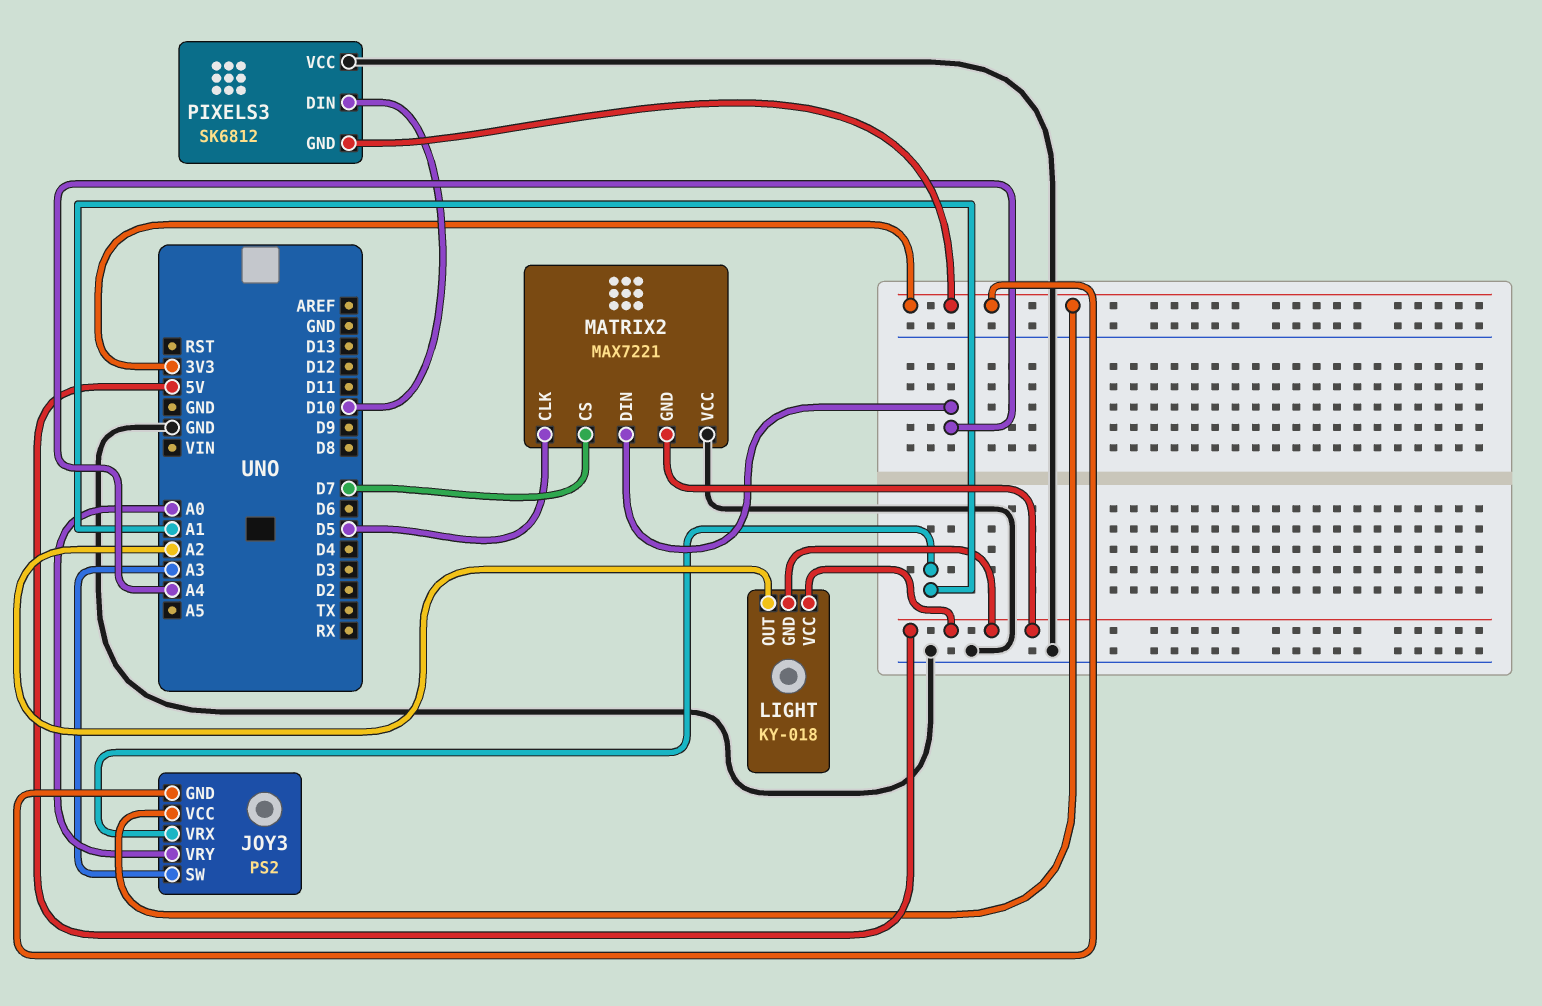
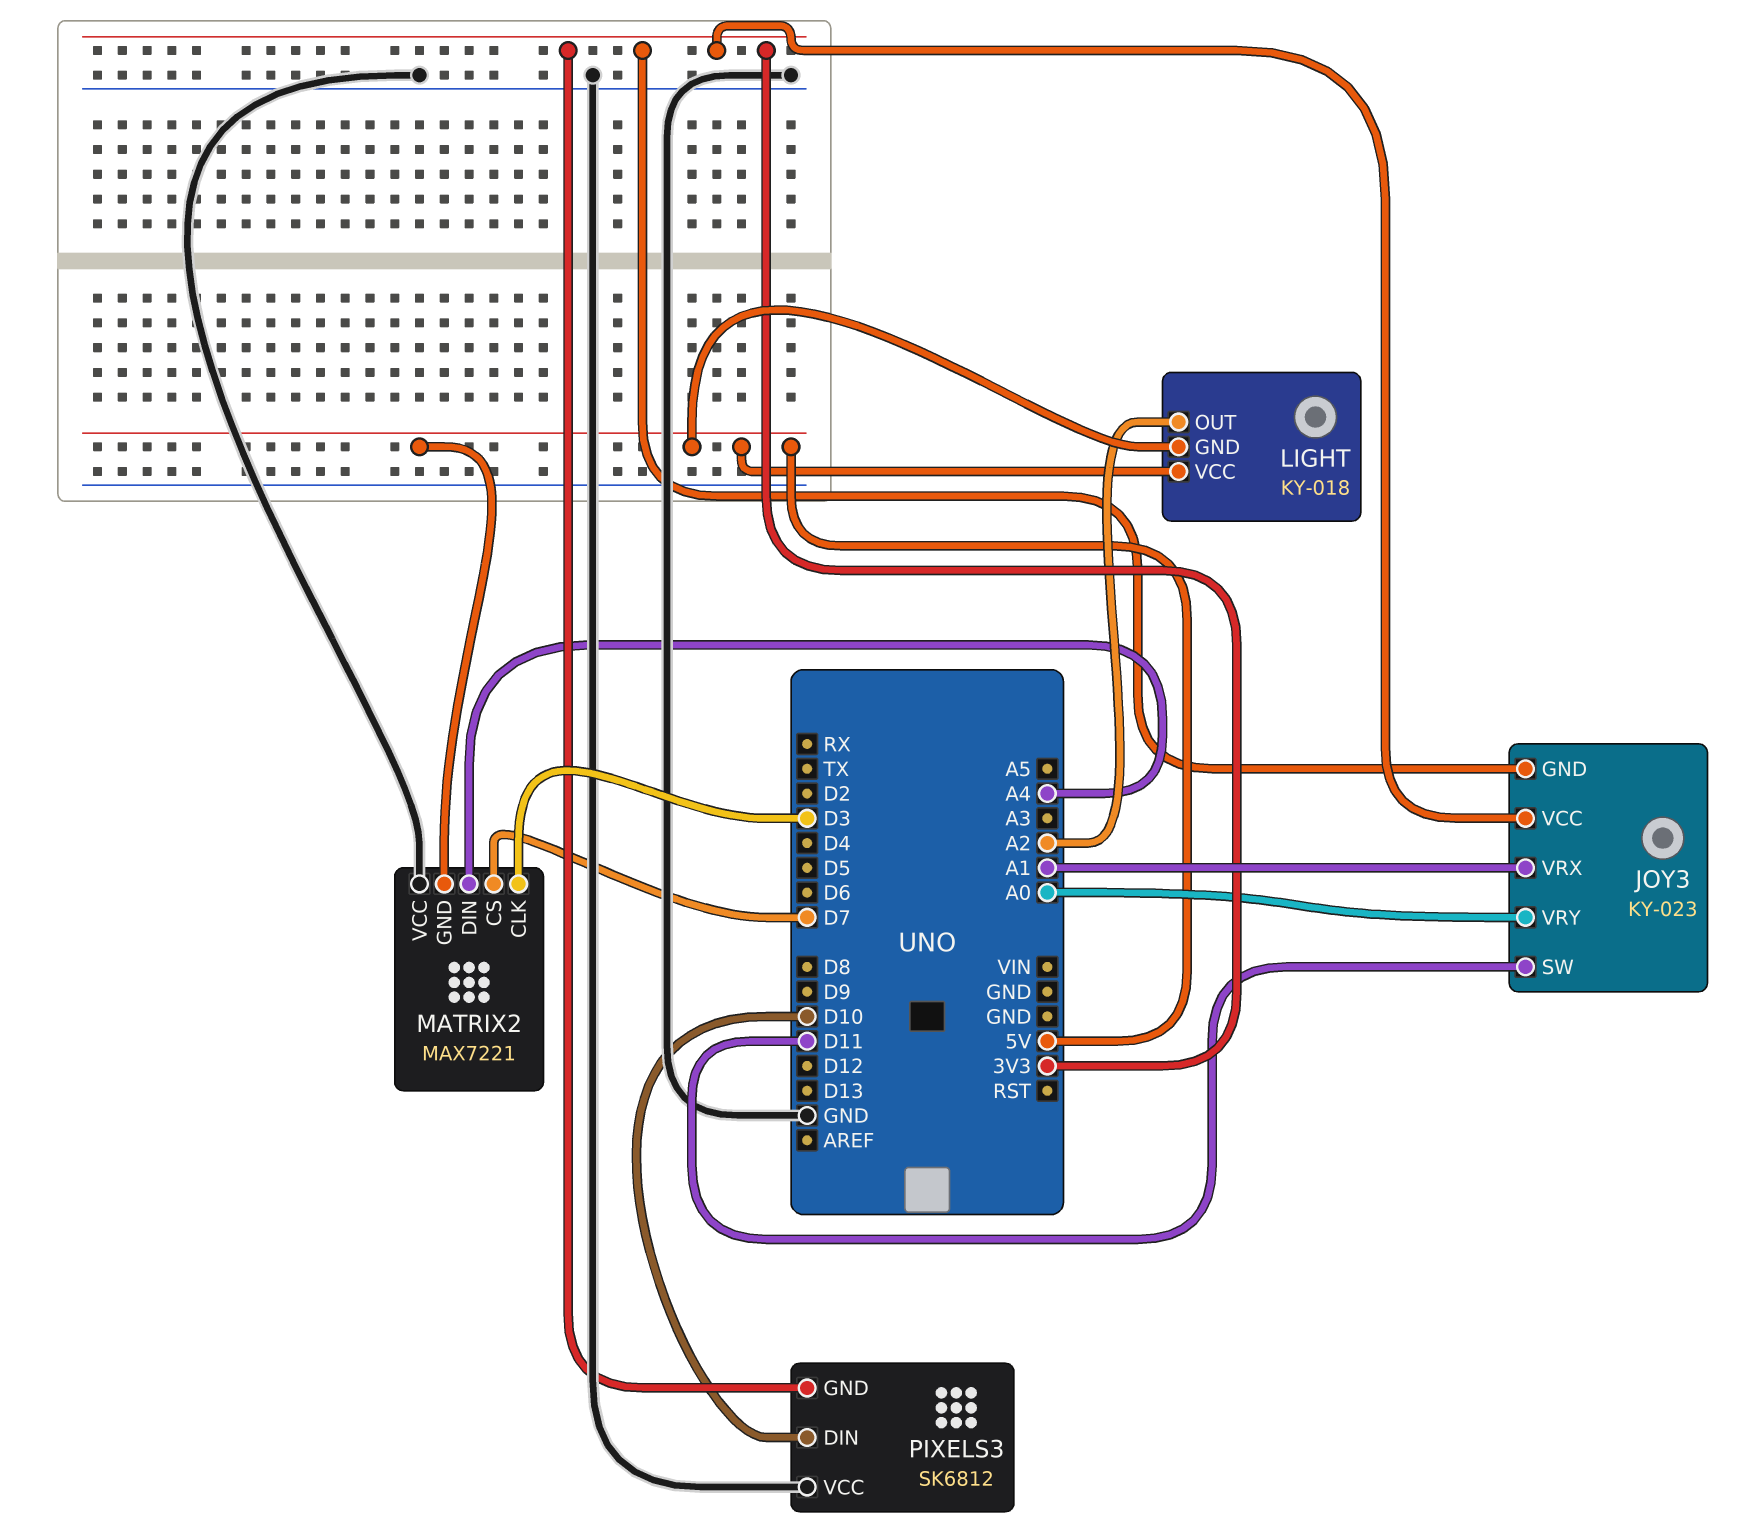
JOY3: PS2 -> KY-023
JOY3 pin SW: A3 -> D11
MATRIX2 pin CLK: D5 -> D3

